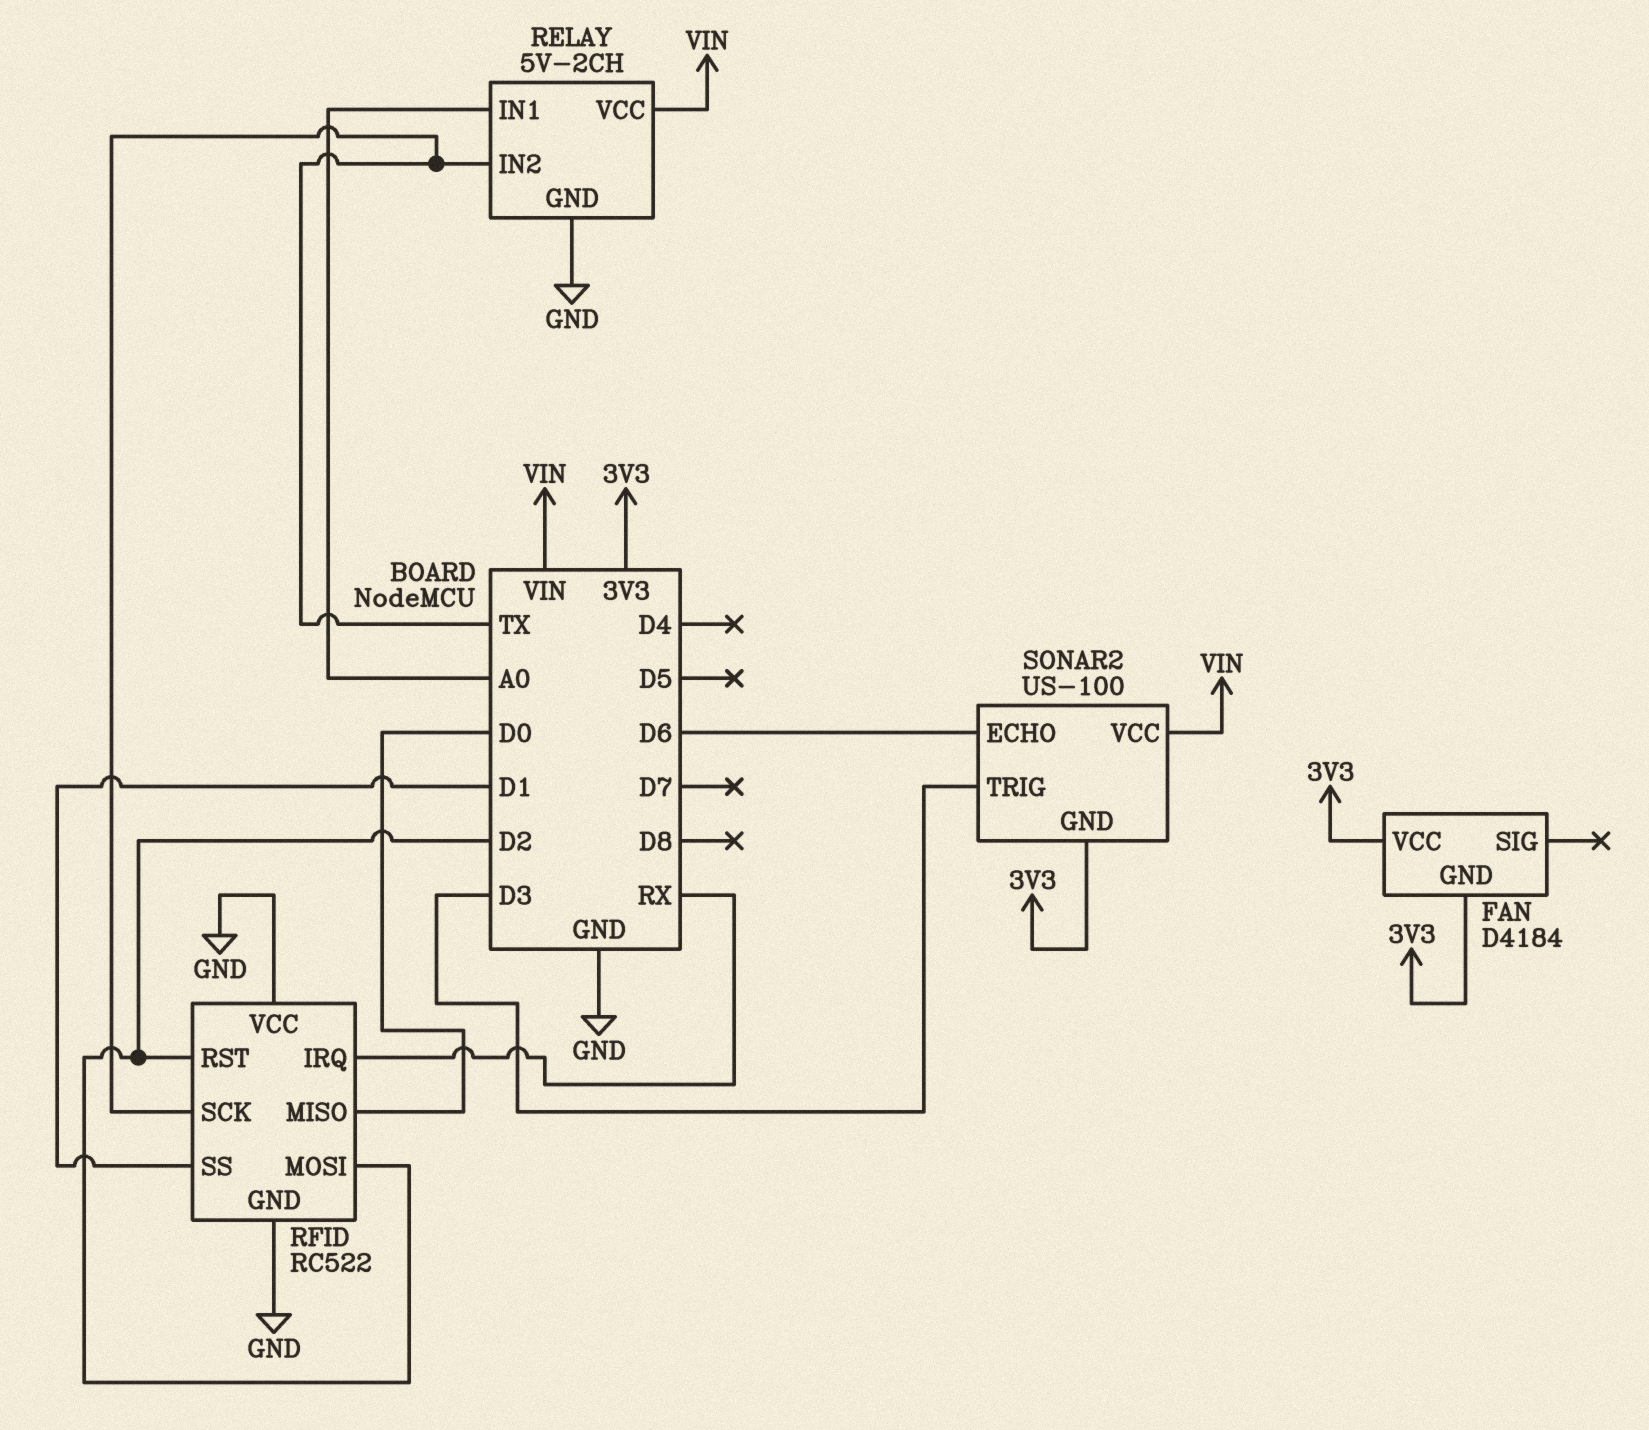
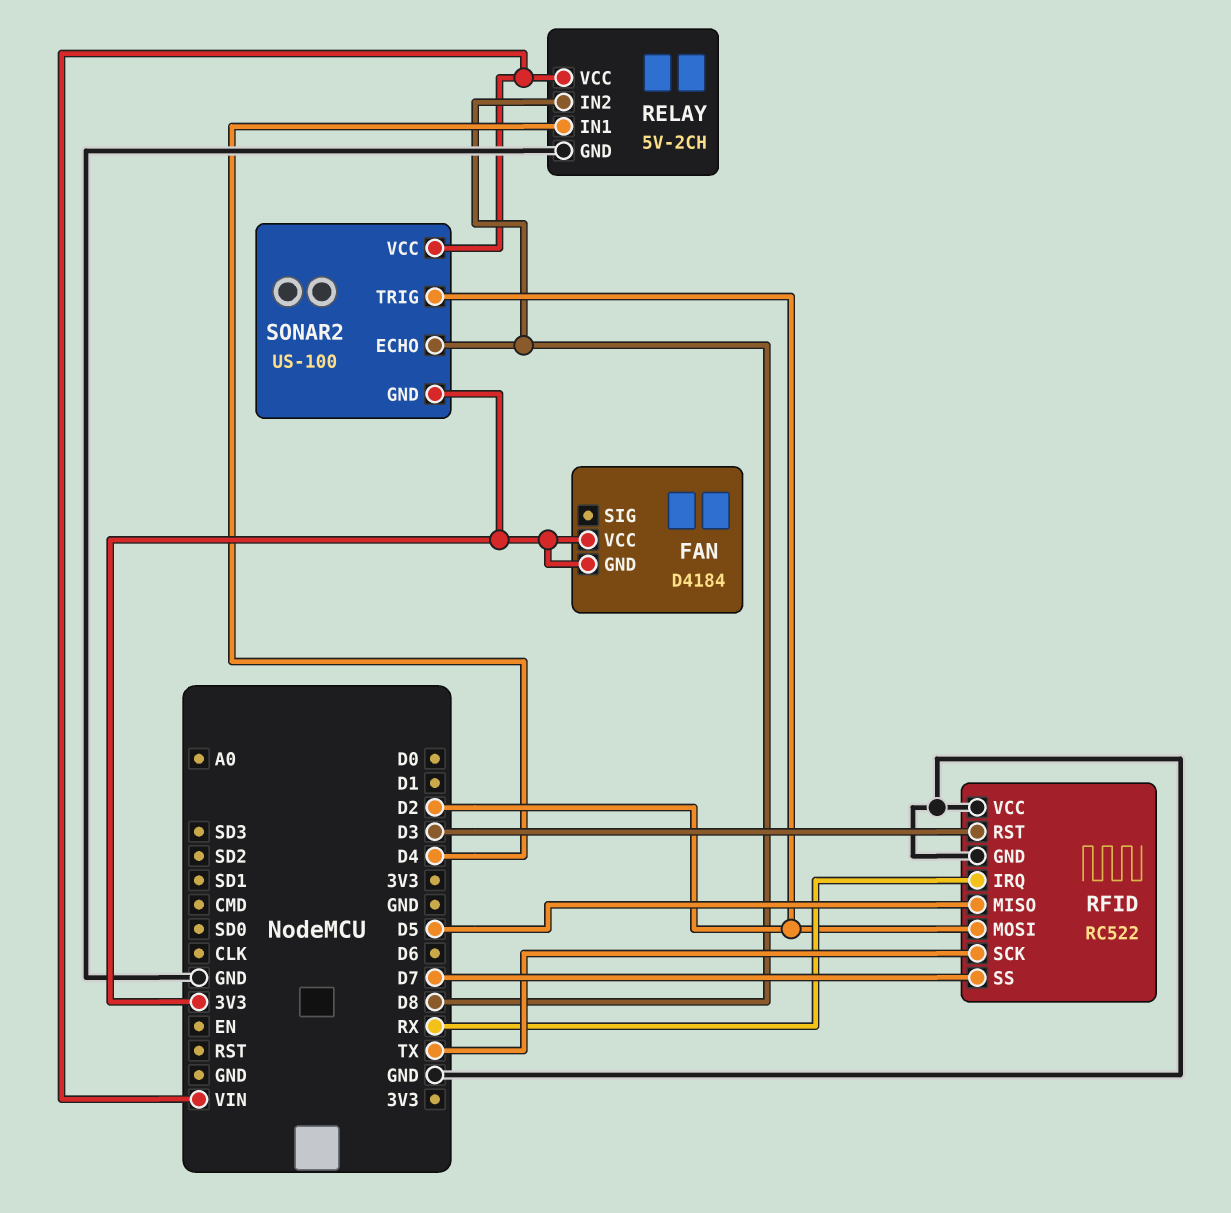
RELAY pin IN1: A0 -> D4
RELAY pin IN2: TX -> D8
RFID pin MISO: D0 -> D5
RFID pin RST: D2 -> D3
RFID pin SS: D1 -> D7
SONAR2 pin ECHO: D6 -> D8
SONAR2 pin TRIG: D3 -> D2

